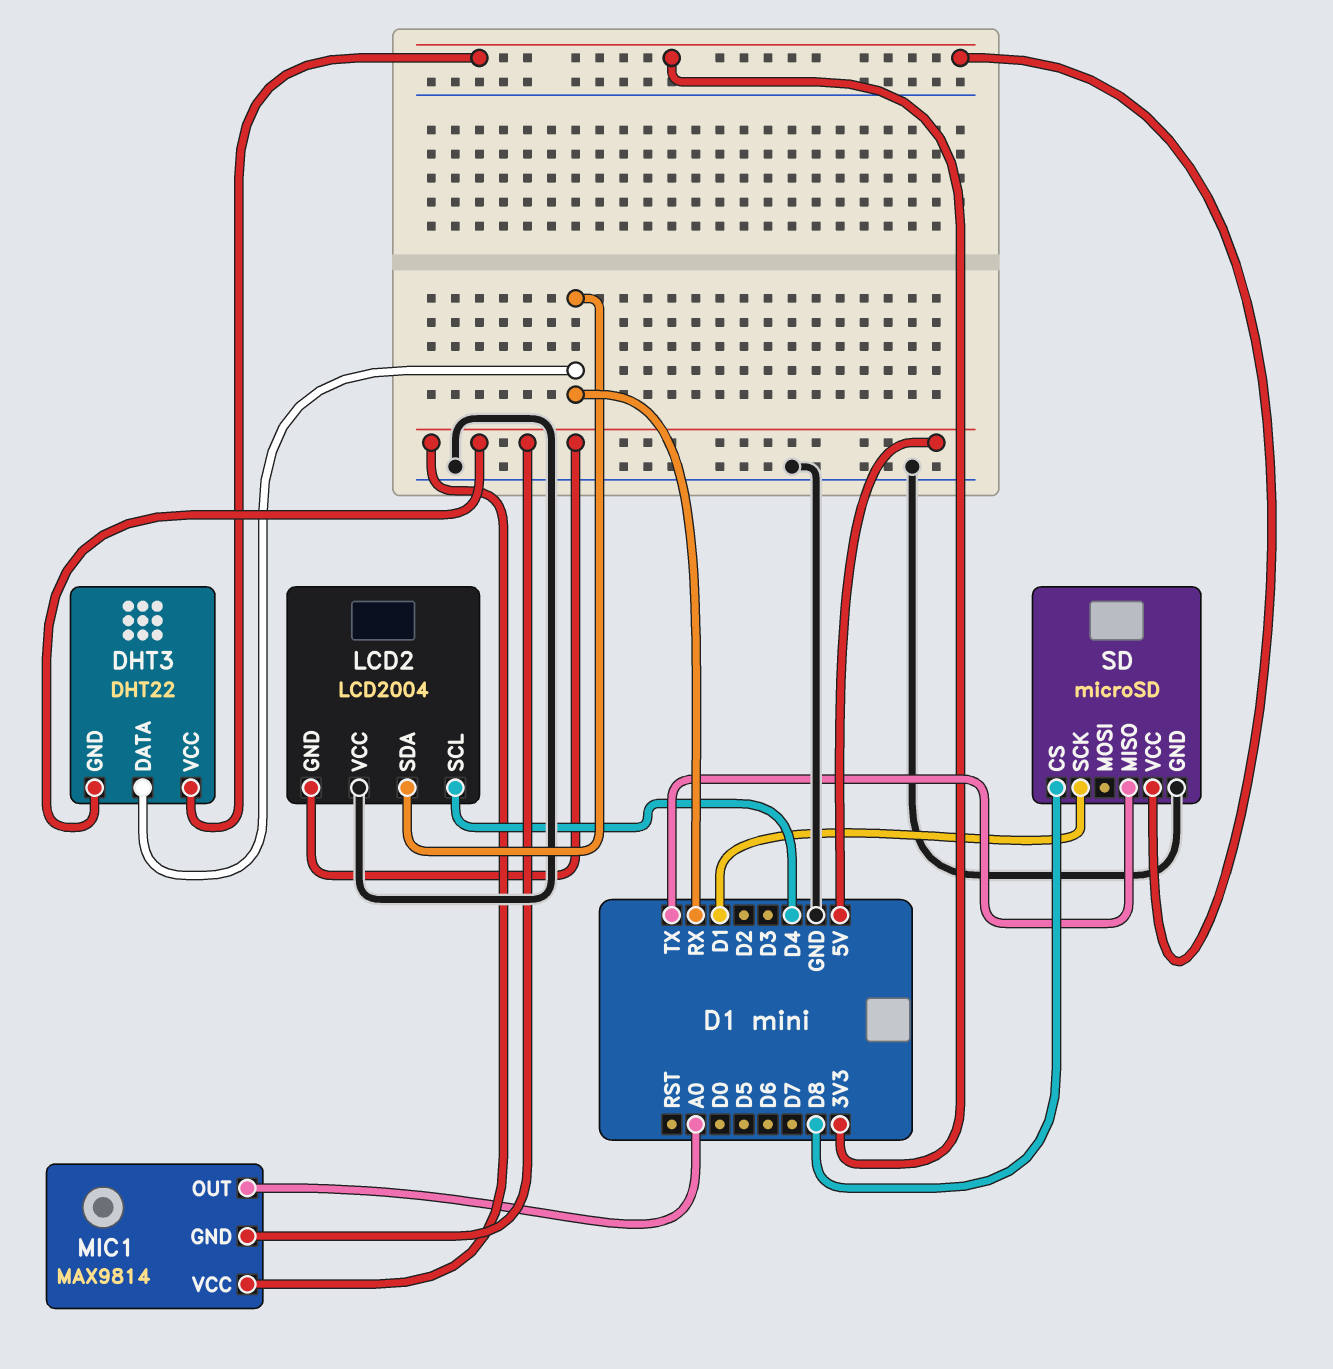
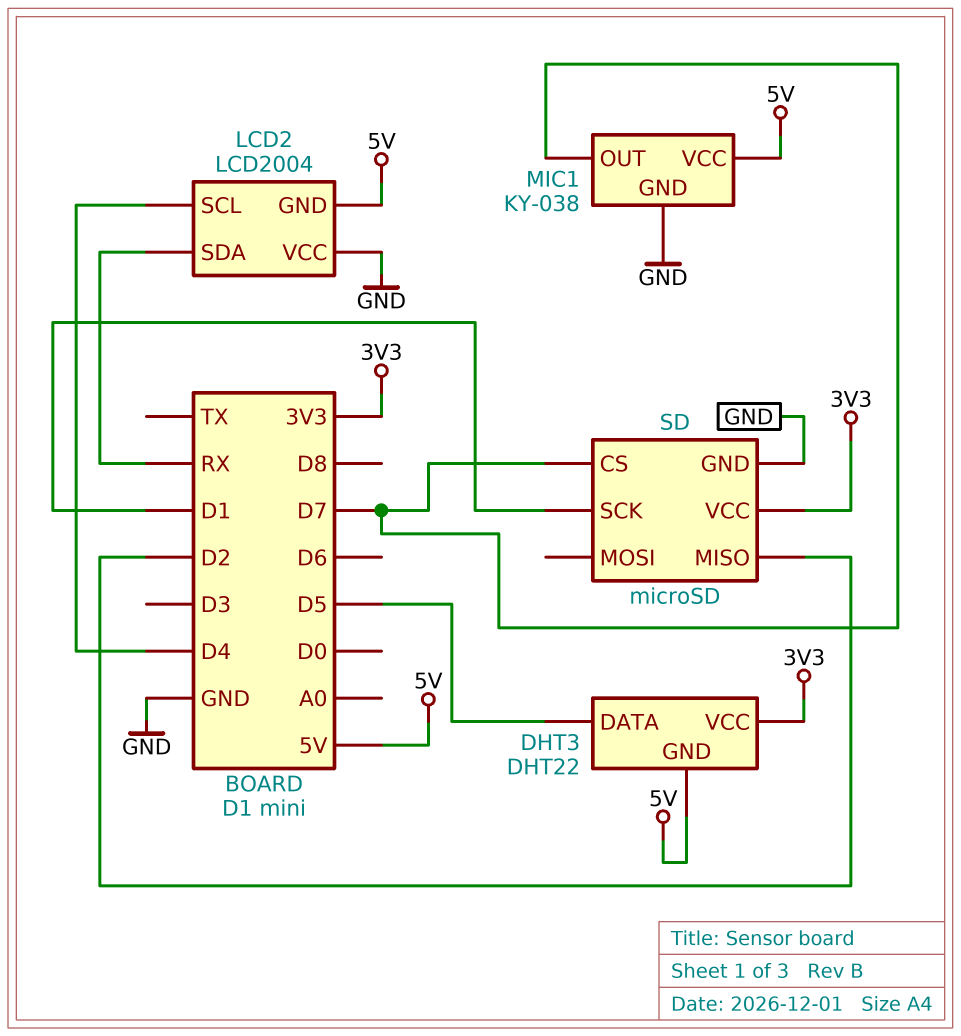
DHT3 pin DATA: RX -> D5
MIC1: MAX9814 -> KY-038
MIC1 pin GND: 5V -> GND
MIC1 pin OUT: A0 -> D7
SD pin CS: D8 -> D7
SD pin MISO: TX -> D2

